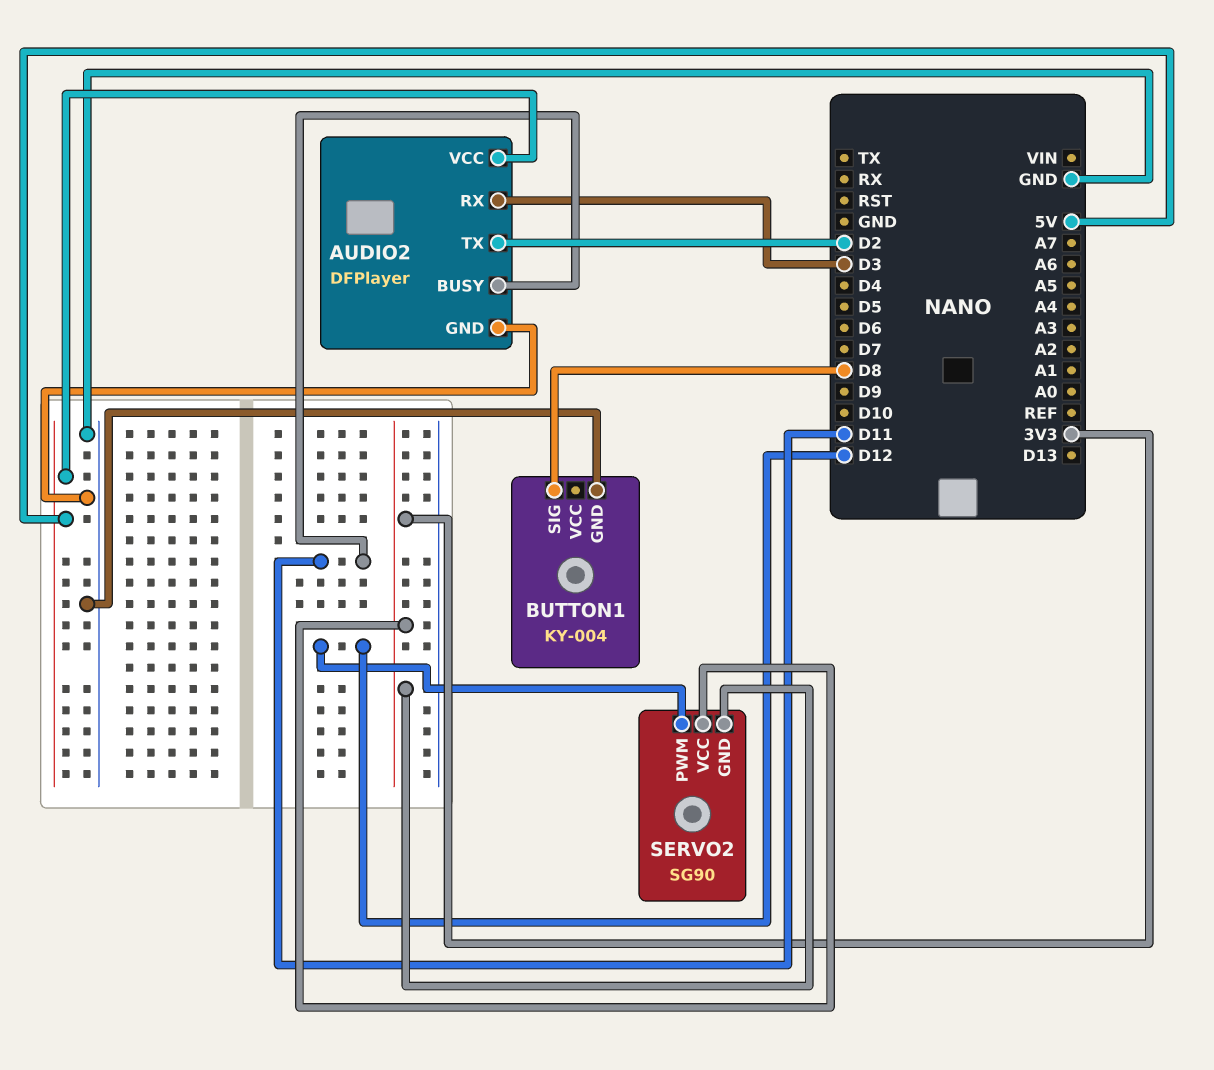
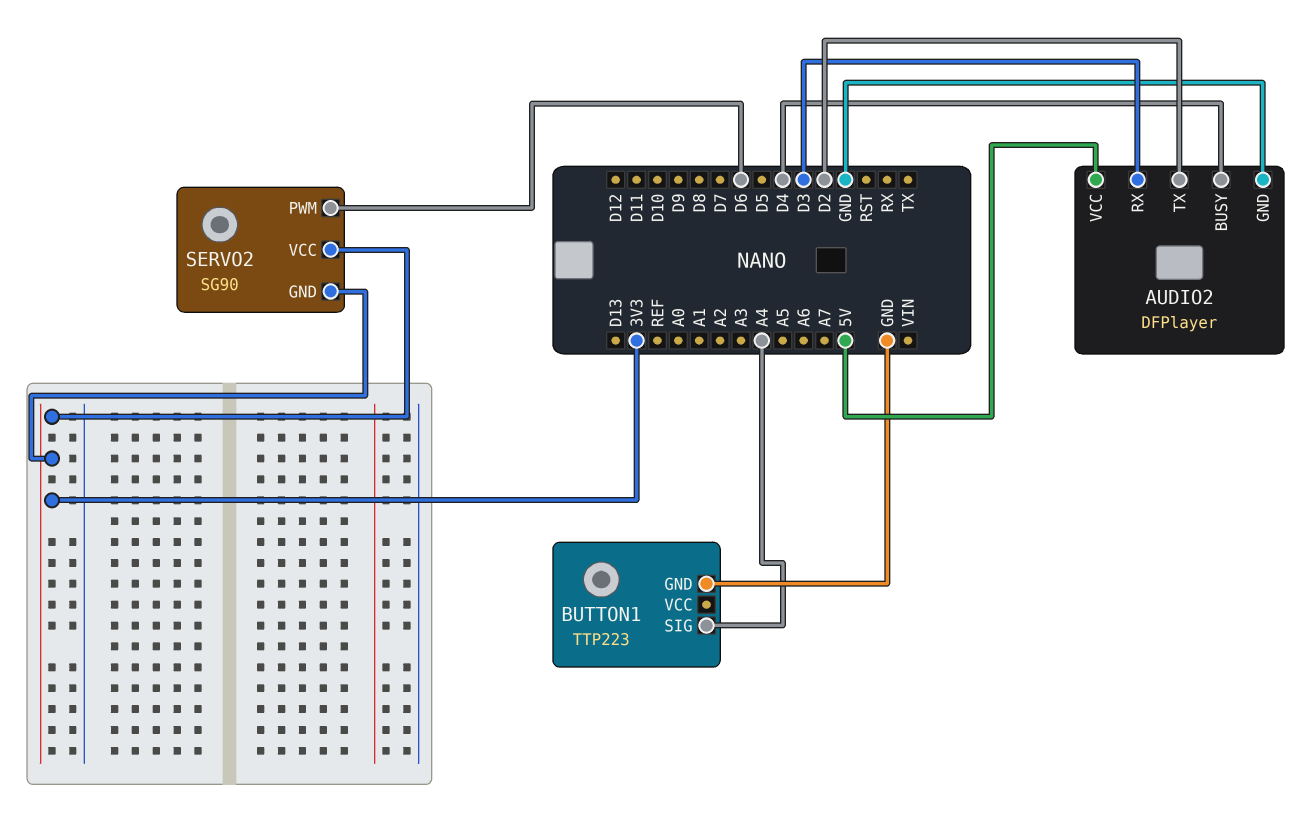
AUDIO2 pin BUSY: D11 -> D4
BUTTON1: KY-004 -> TTP223
BUTTON1 pin SIG: D8 -> A4
SERVO2 pin PWM: D12 -> D6

